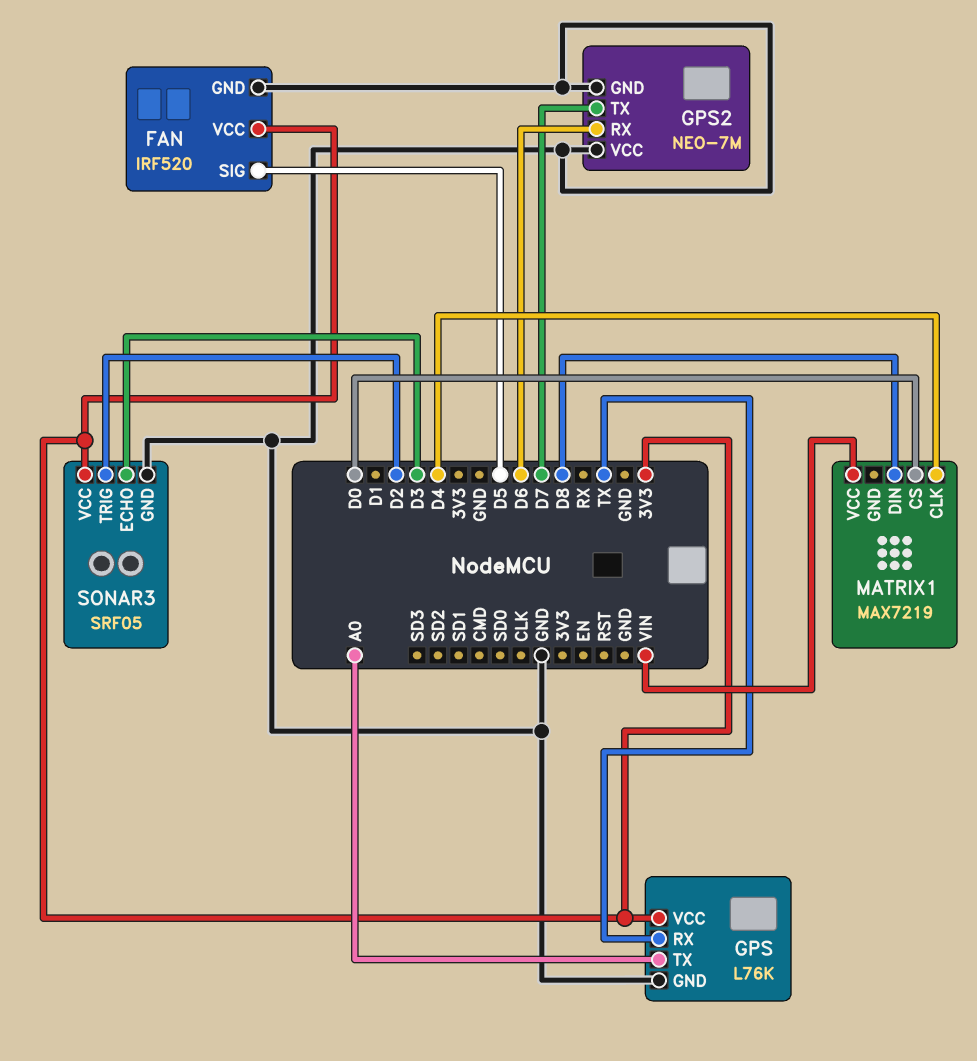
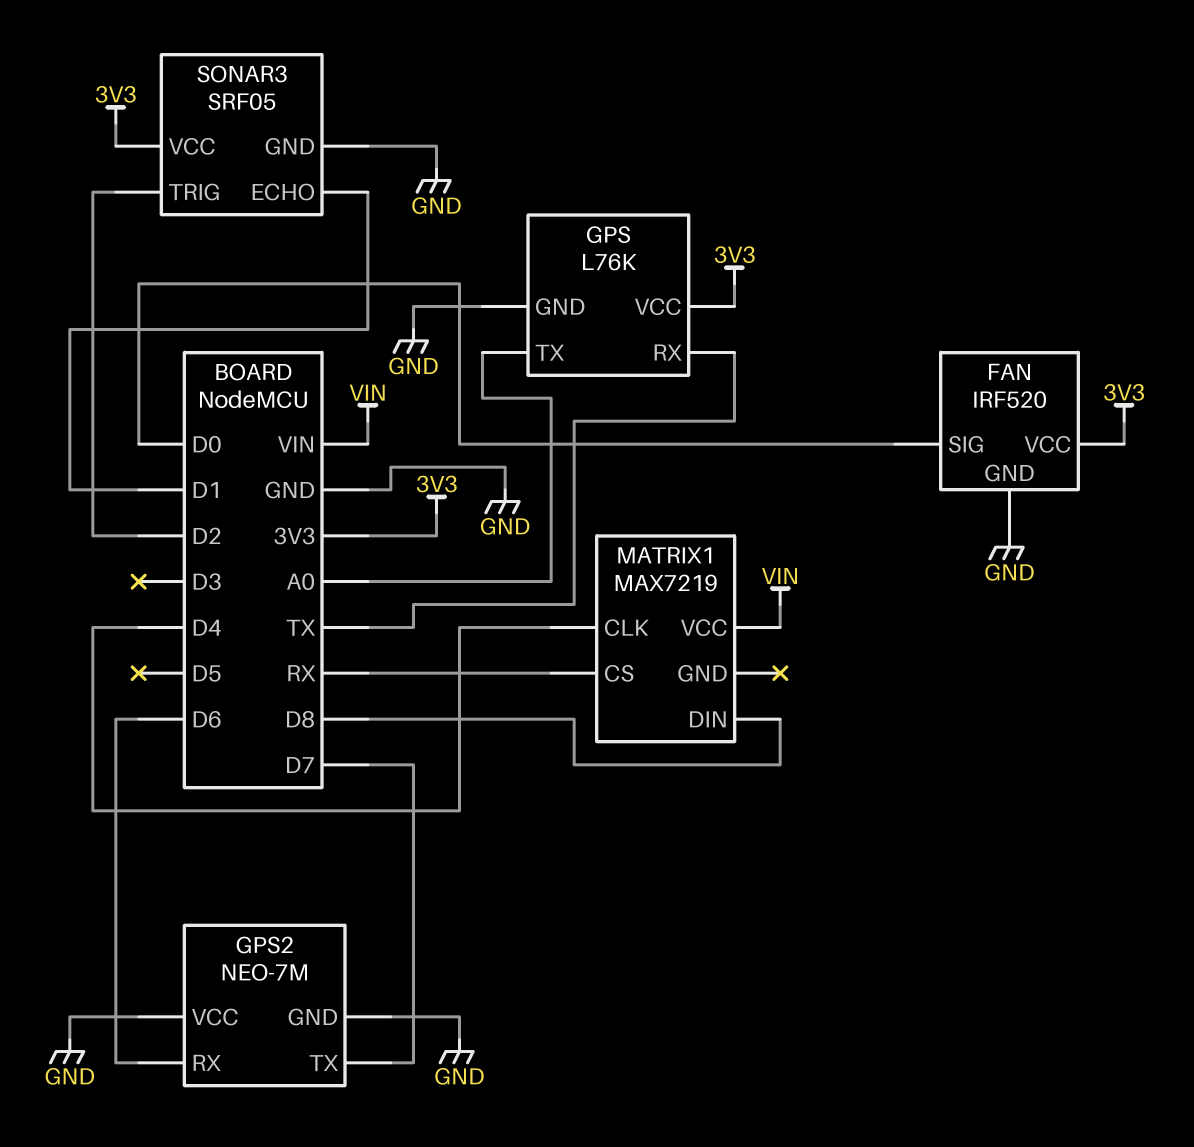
FAN pin SIG: D5 -> D0
MATRIX1 pin CS: D0 -> RX
SONAR3 pin ECHO: D3 -> D1

